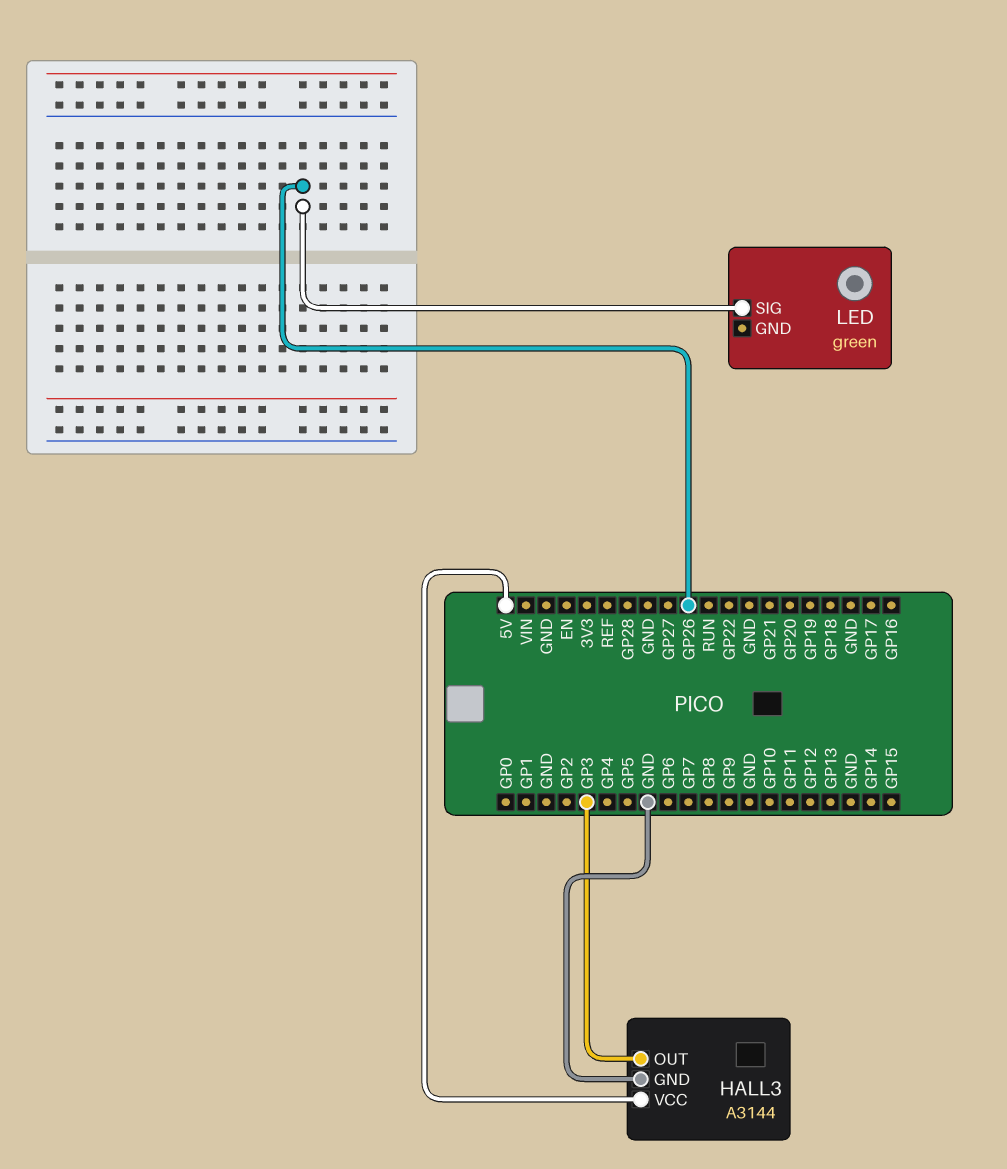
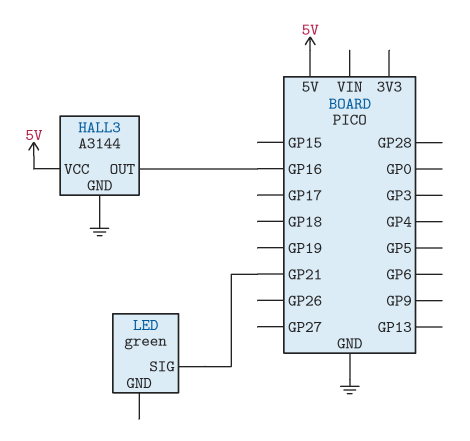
HALL3 pin OUT: GP3 -> GP16
LED pin SIG: GP26 -> GP21

